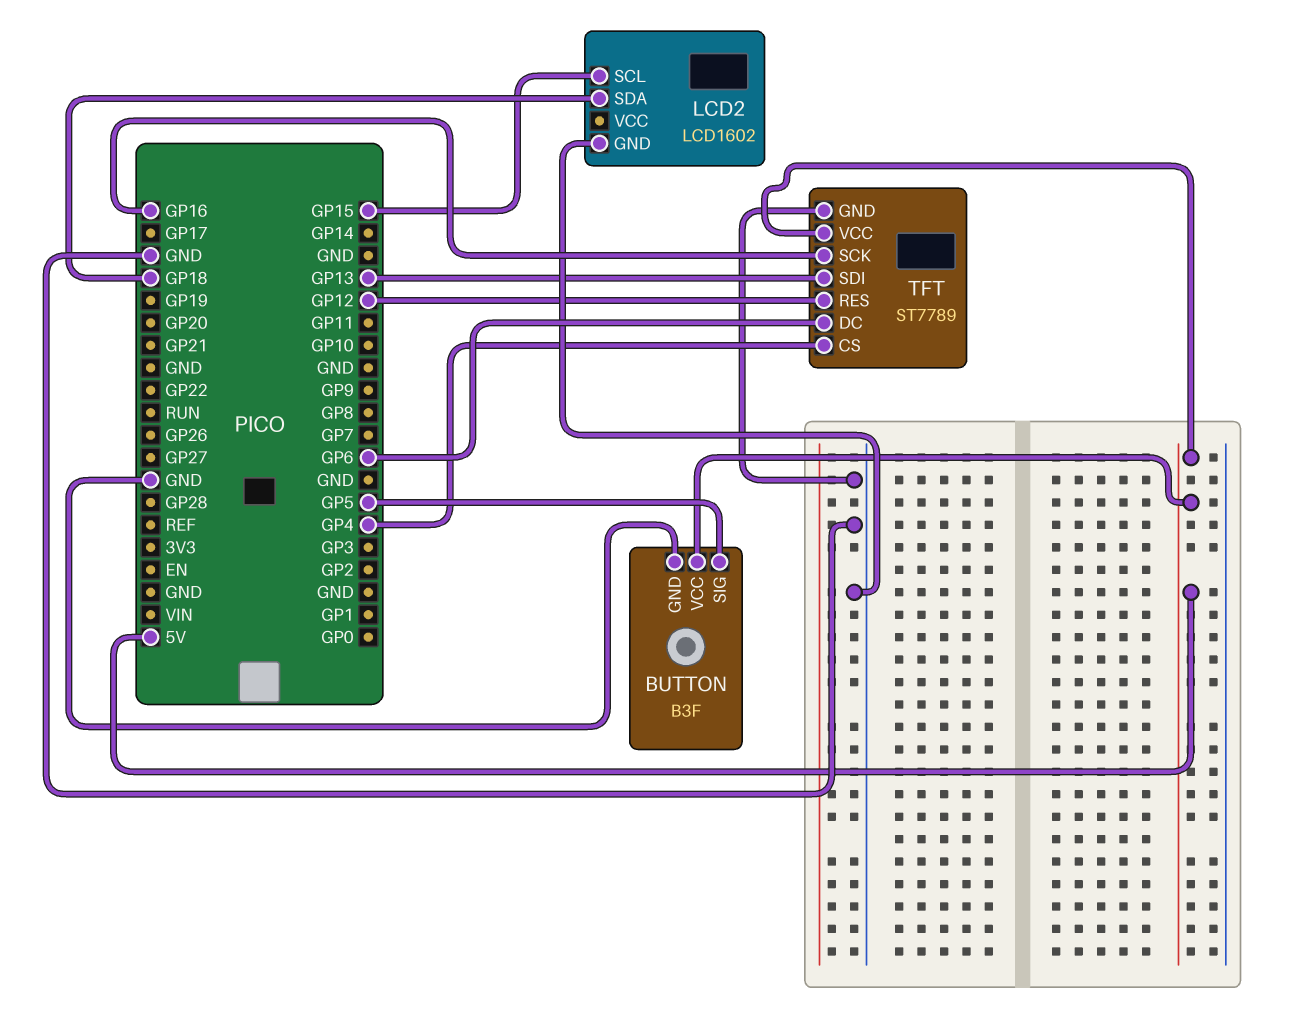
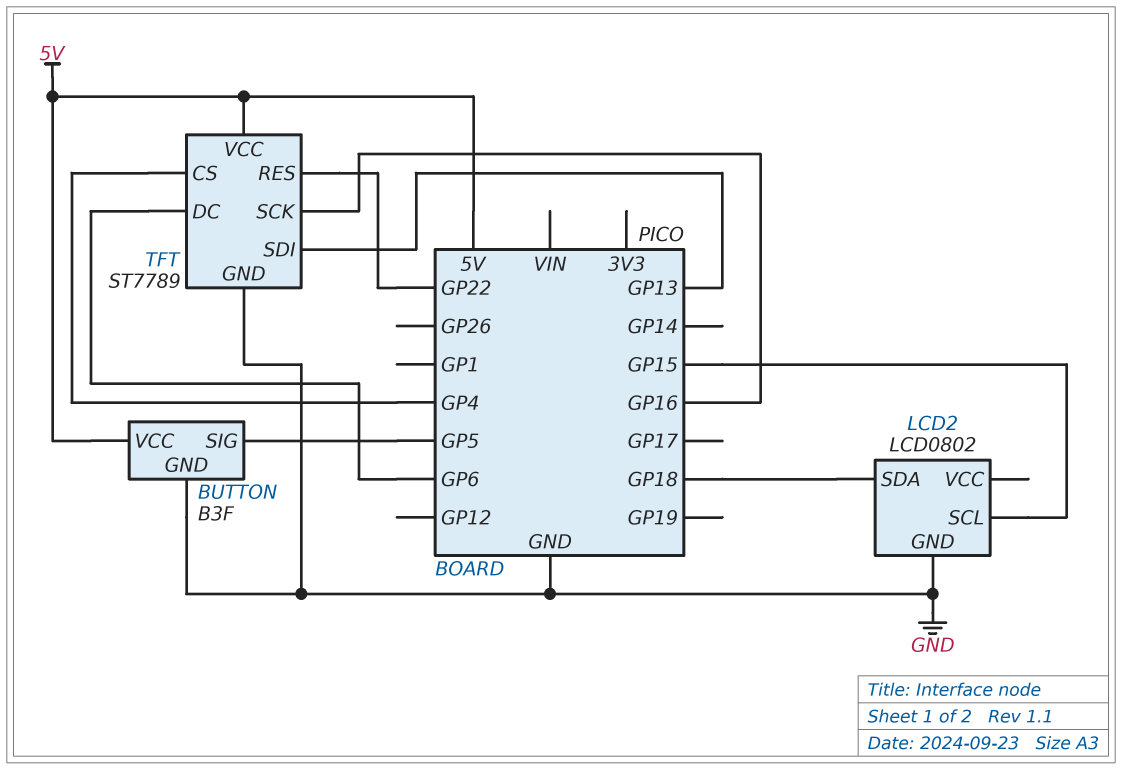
LCD2: LCD1602 -> LCD0802
TFT pin RES: GP12 -> GP22

